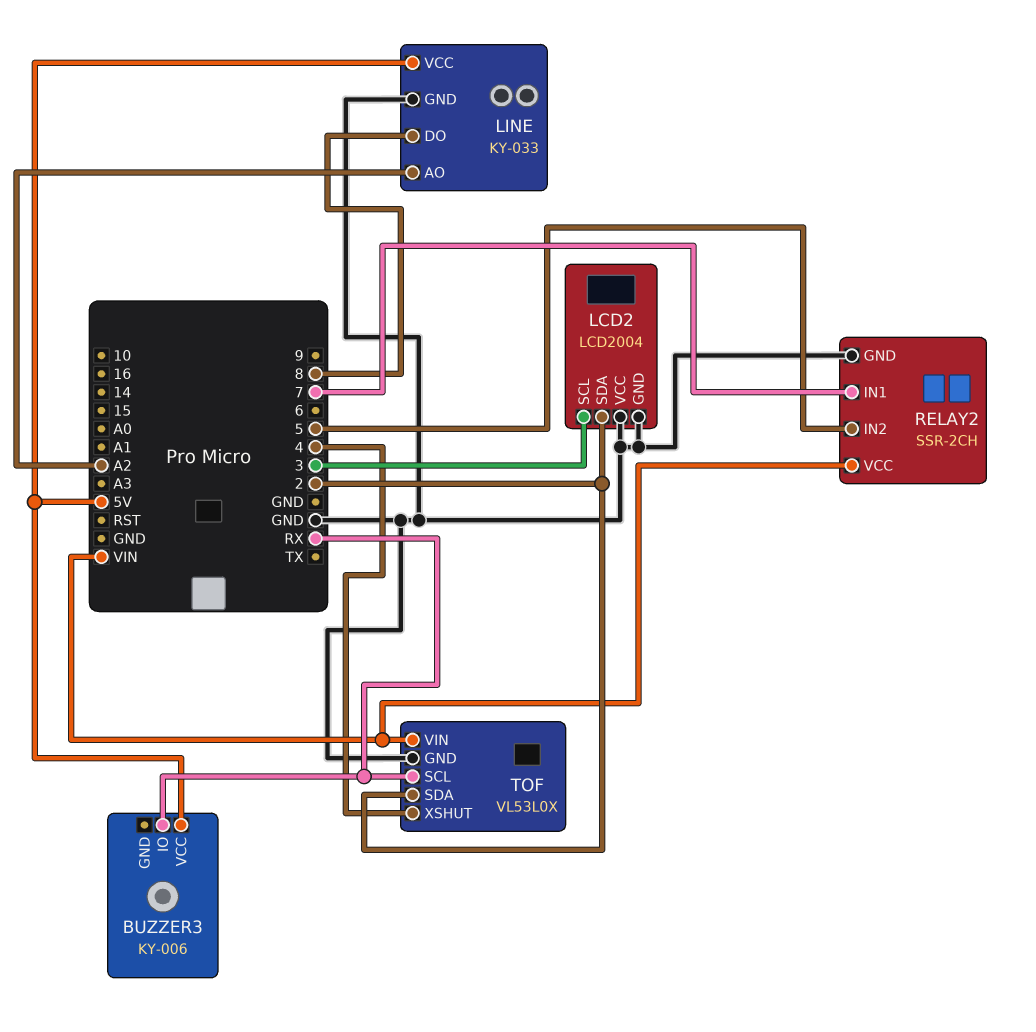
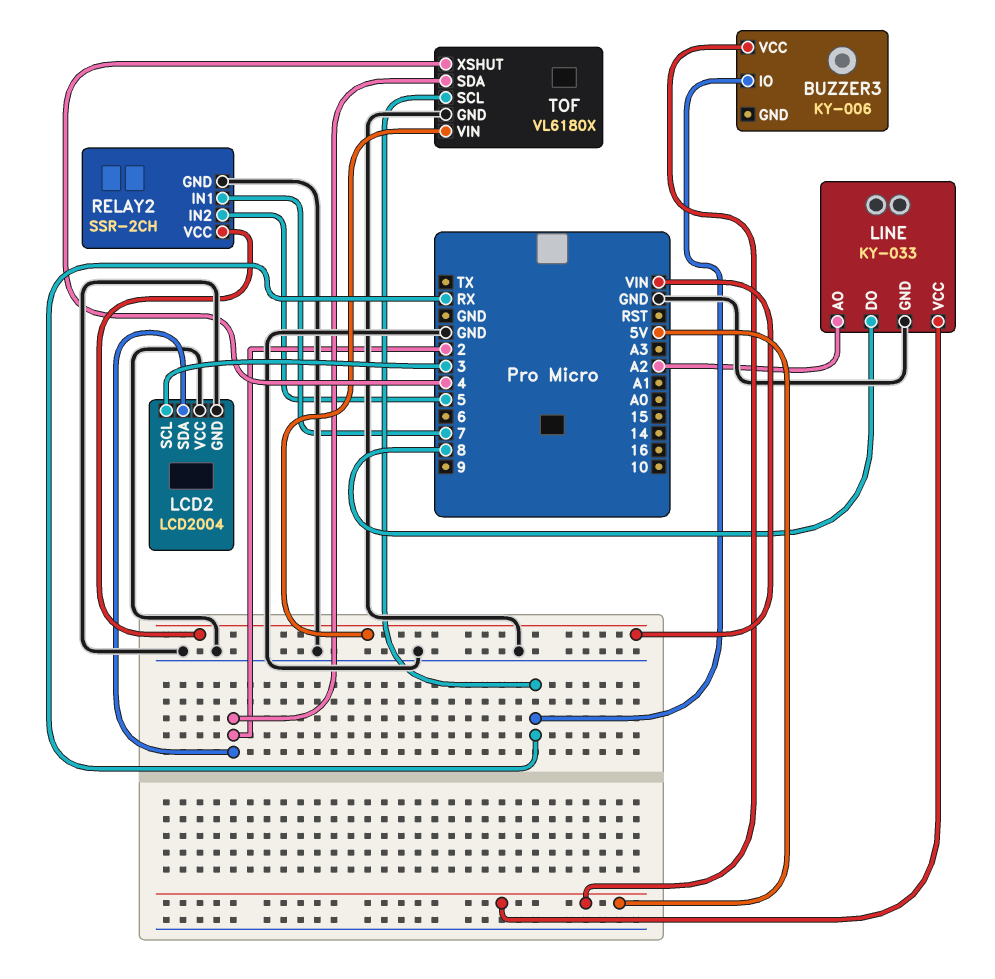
TOF: VL53L0X -> VL6180X

